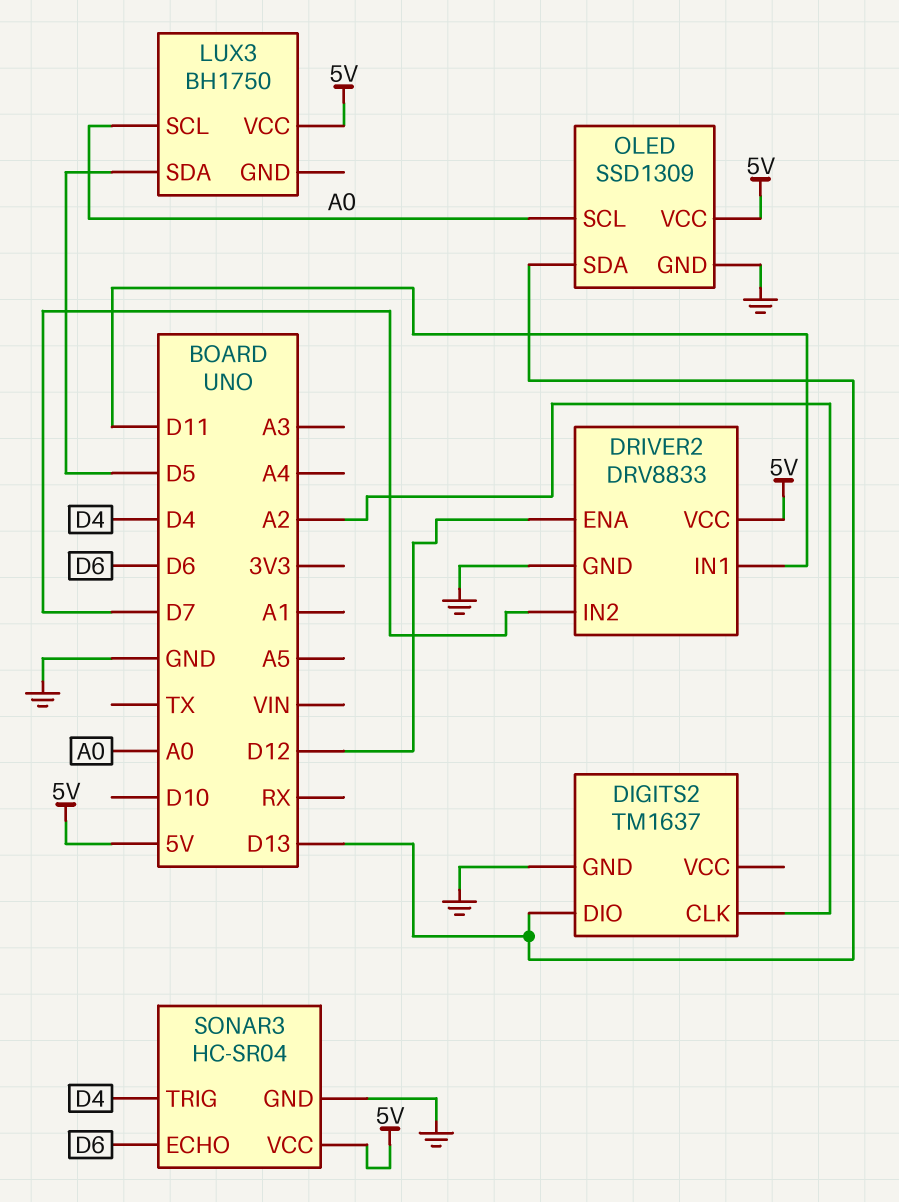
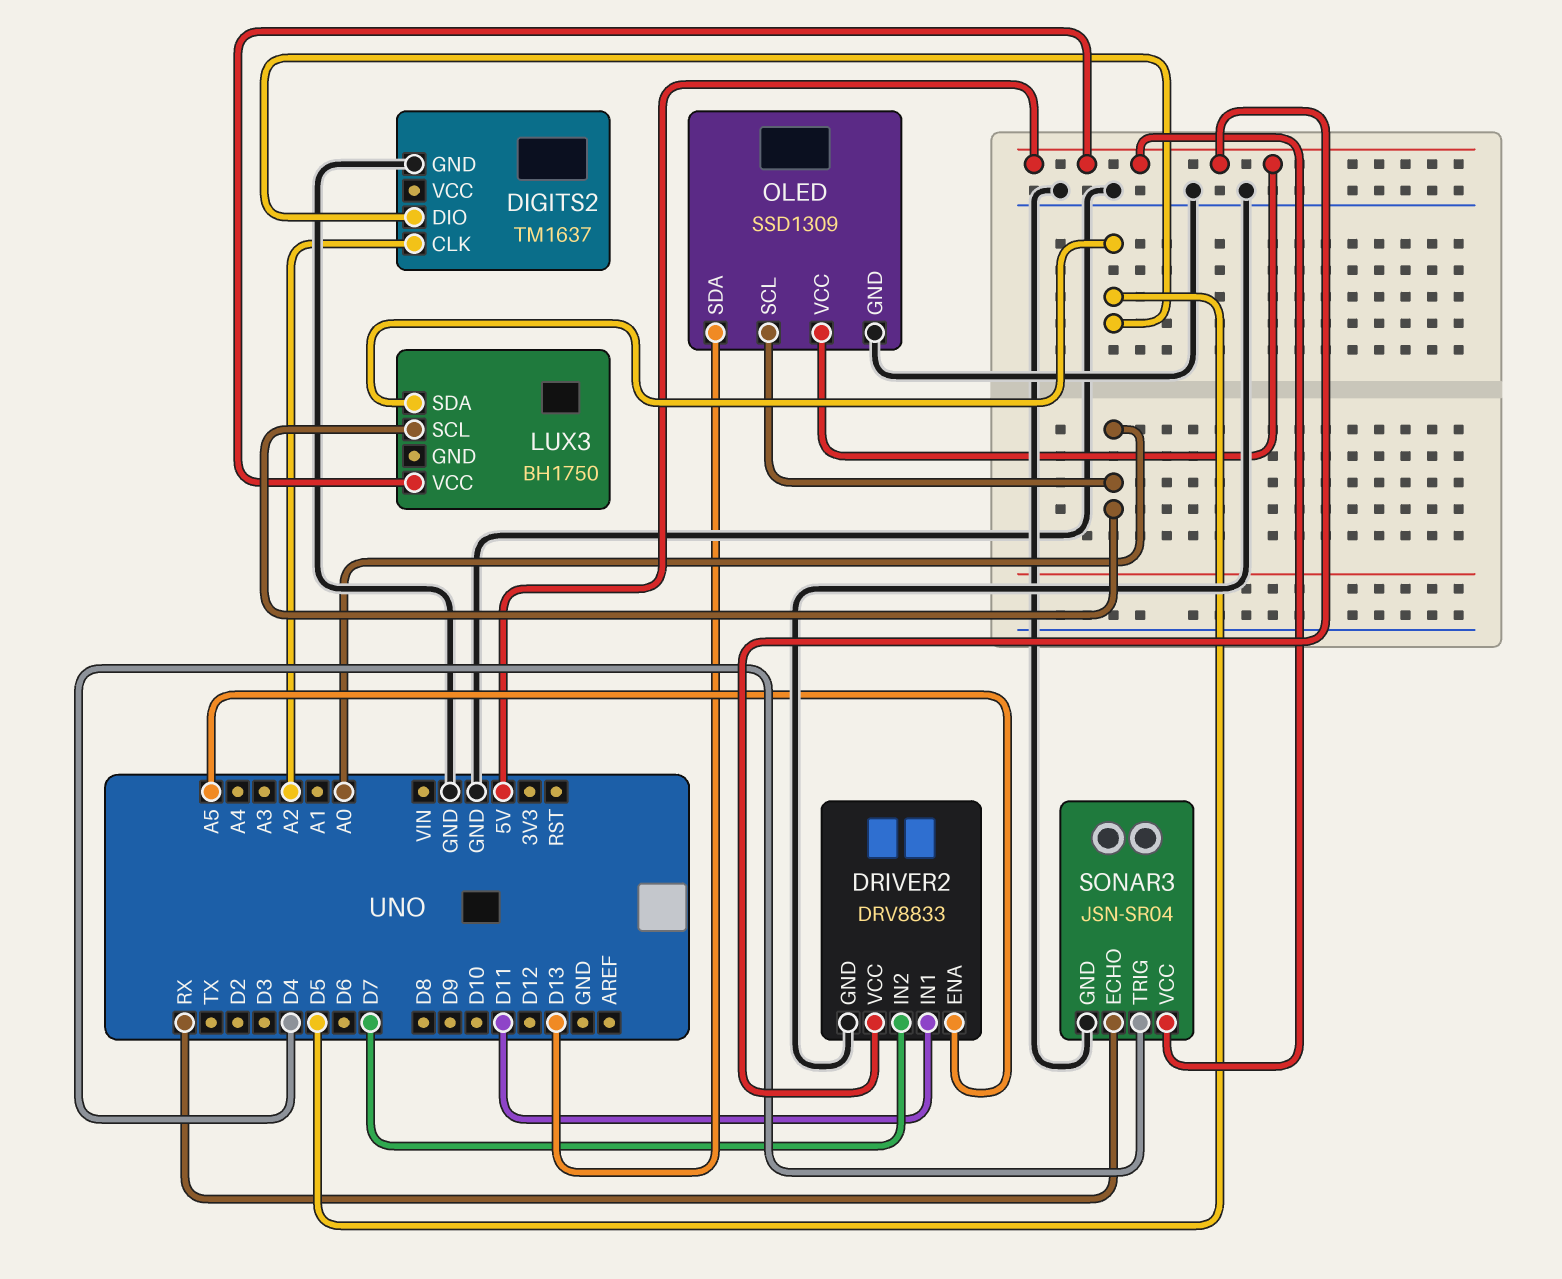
DIGITS2 pin DIO: D13 -> D5
DRIVER2 pin ENA: D12 -> A5
SONAR3: HC-SR04 -> JSN-SR04
SONAR3 pin ECHO: D6 -> RX

